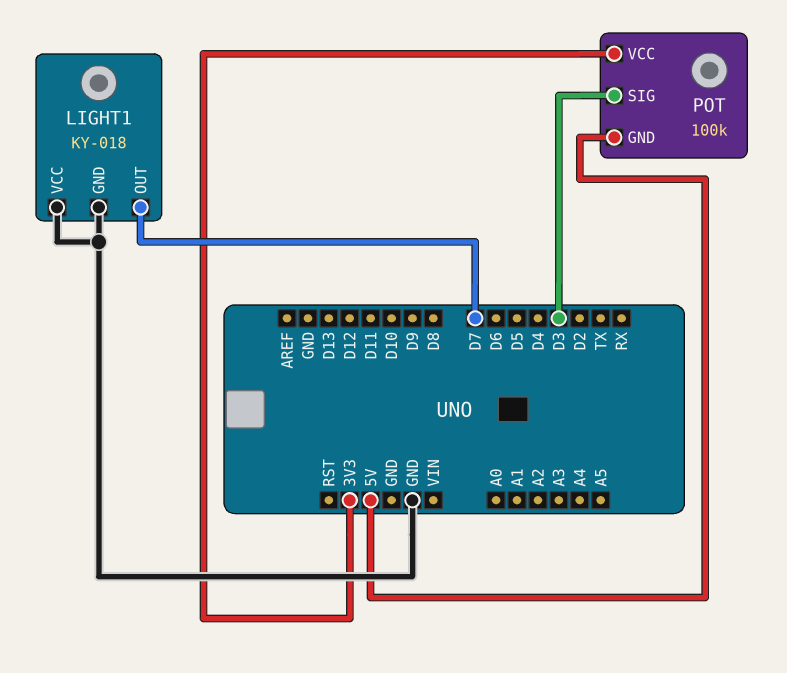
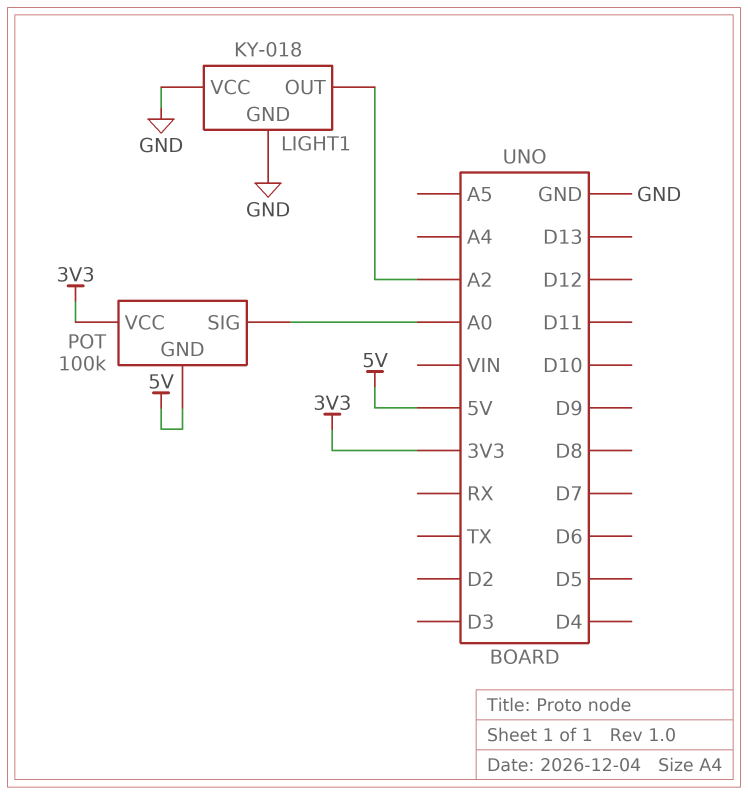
LIGHT1 pin OUT: D7 -> A2
POT pin SIG: D3 -> A0

